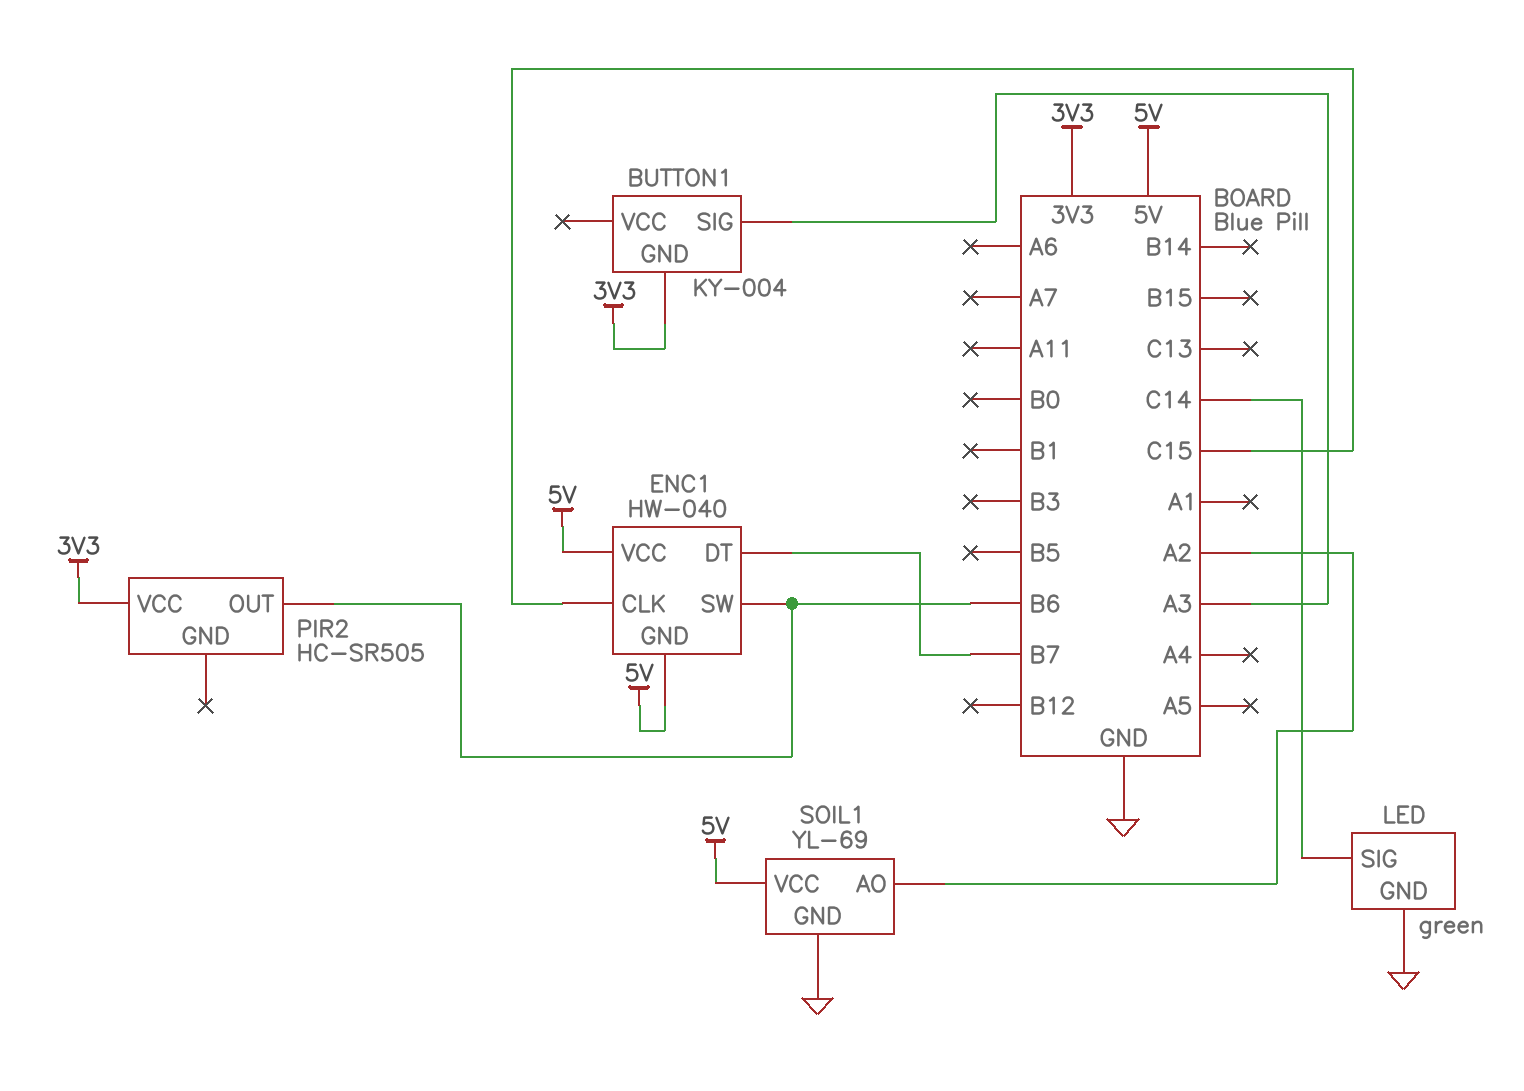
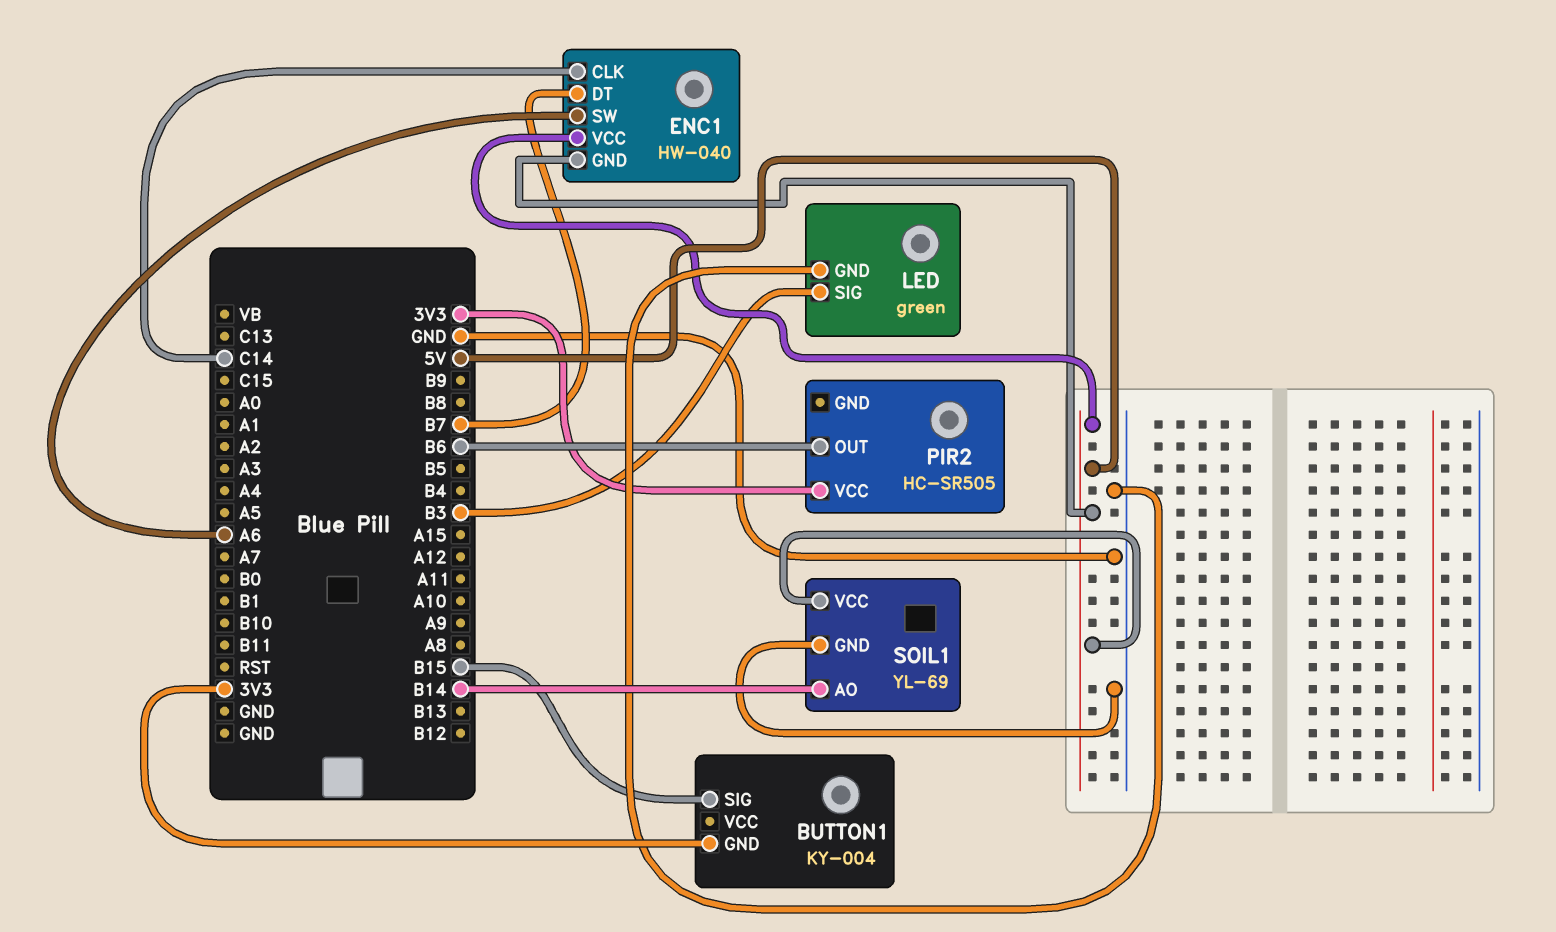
BUTTON1 pin SIG: A3 -> B15
ENC1 pin CLK: C15 -> C14
ENC1 pin SW: B6 -> A6
LED pin SIG: C14 -> B3
SOIL1 pin AO: A2 -> B14

